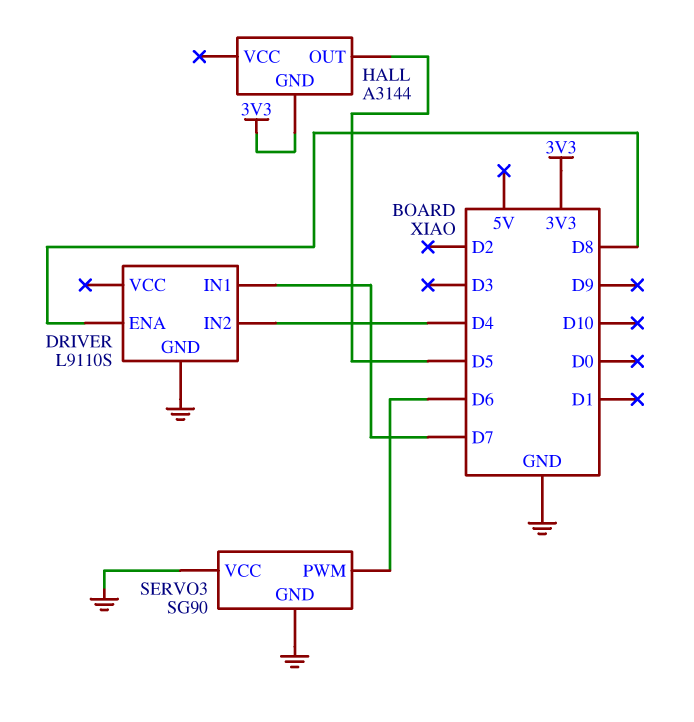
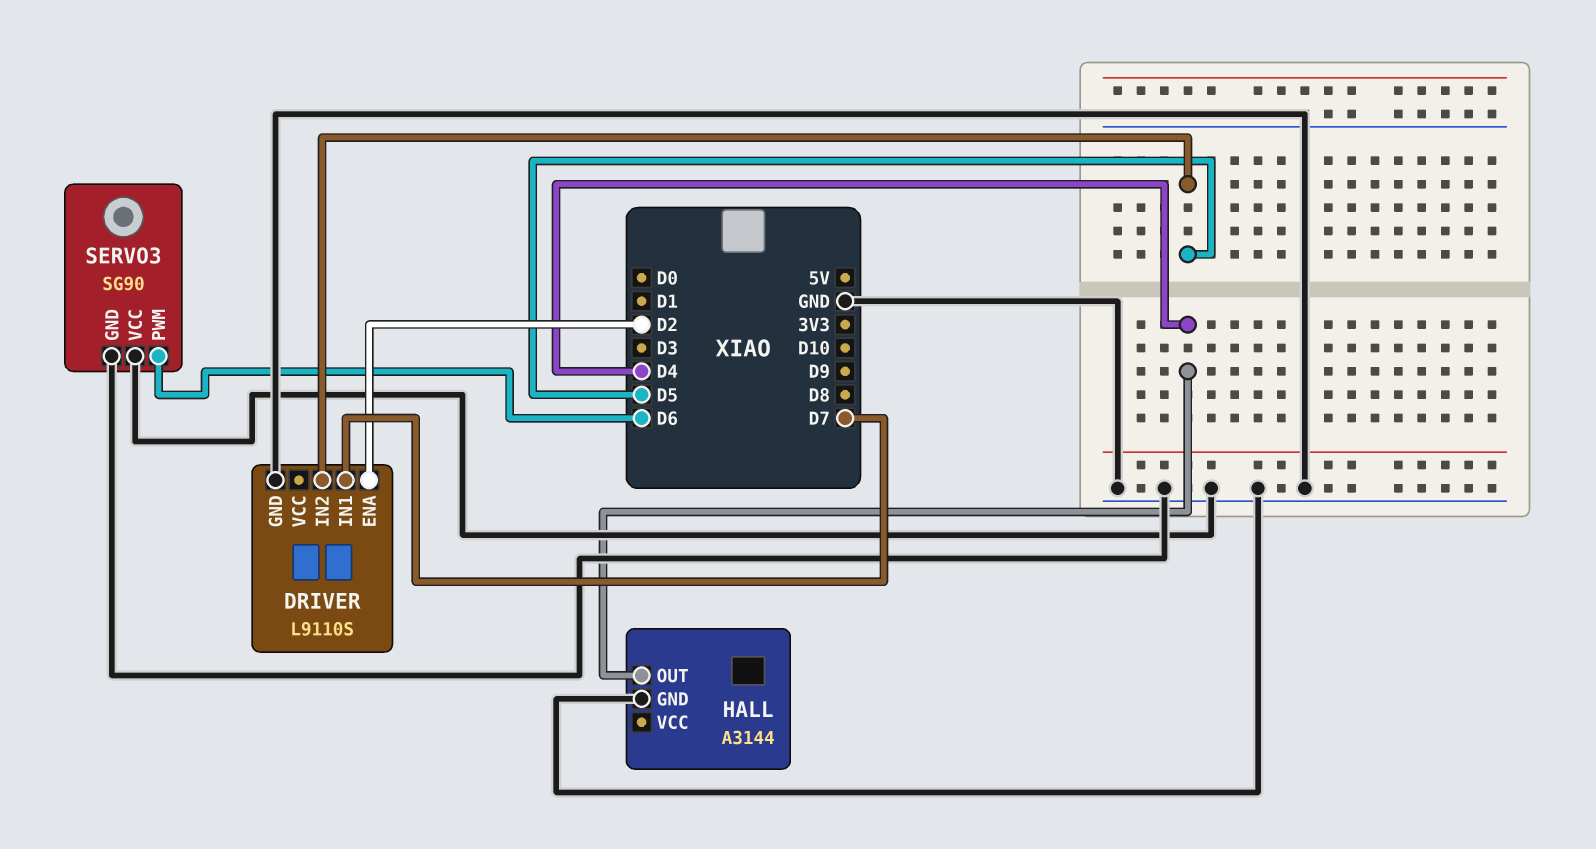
DRIVER pin ENA: D8 -> D2
DRIVER pin IN2: D4 -> D5
HALL pin GND: 3V3 -> GND
HALL pin OUT: D5 -> D4

